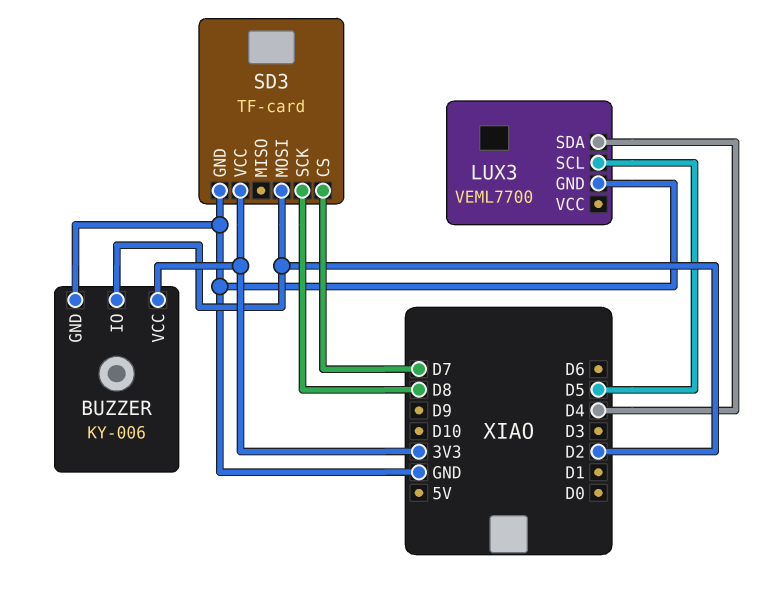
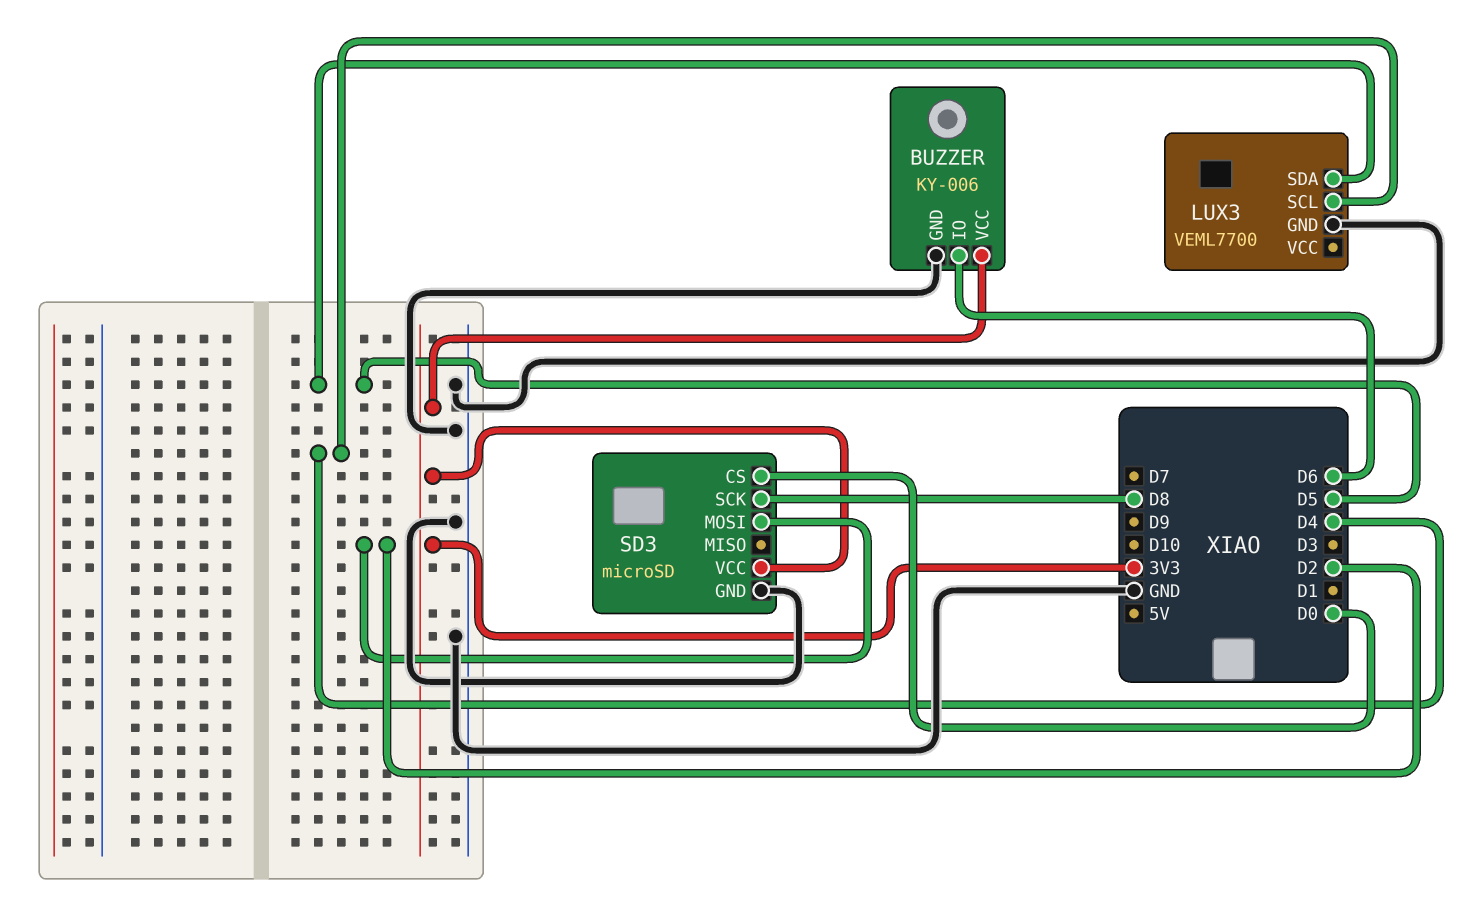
BUZZER pin IO: D2 -> D6
LUX3 pin SCL: D5 -> D4
LUX3 pin SDA: D4 -> D5
SD3: TF-card -> microSD
SD3 pin CS: D7 -> D0

